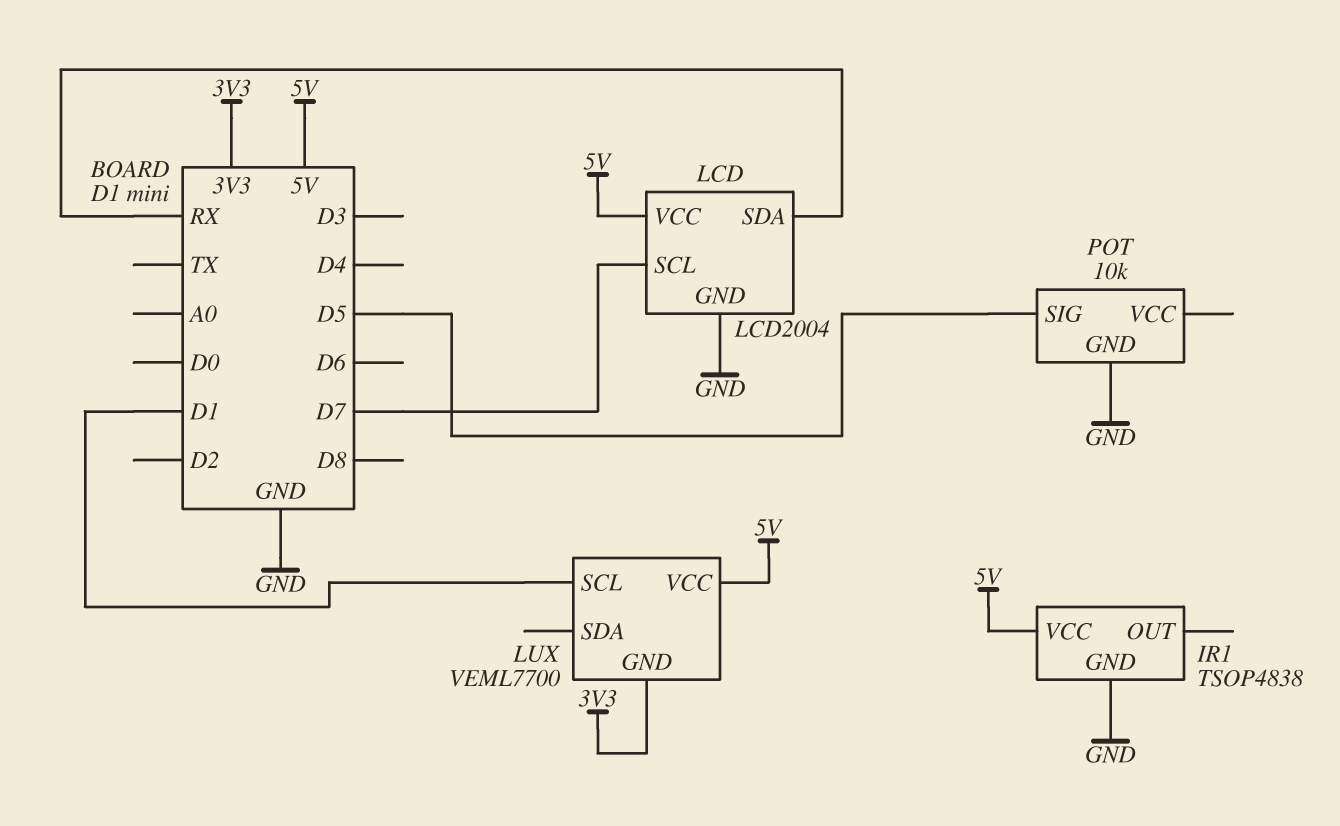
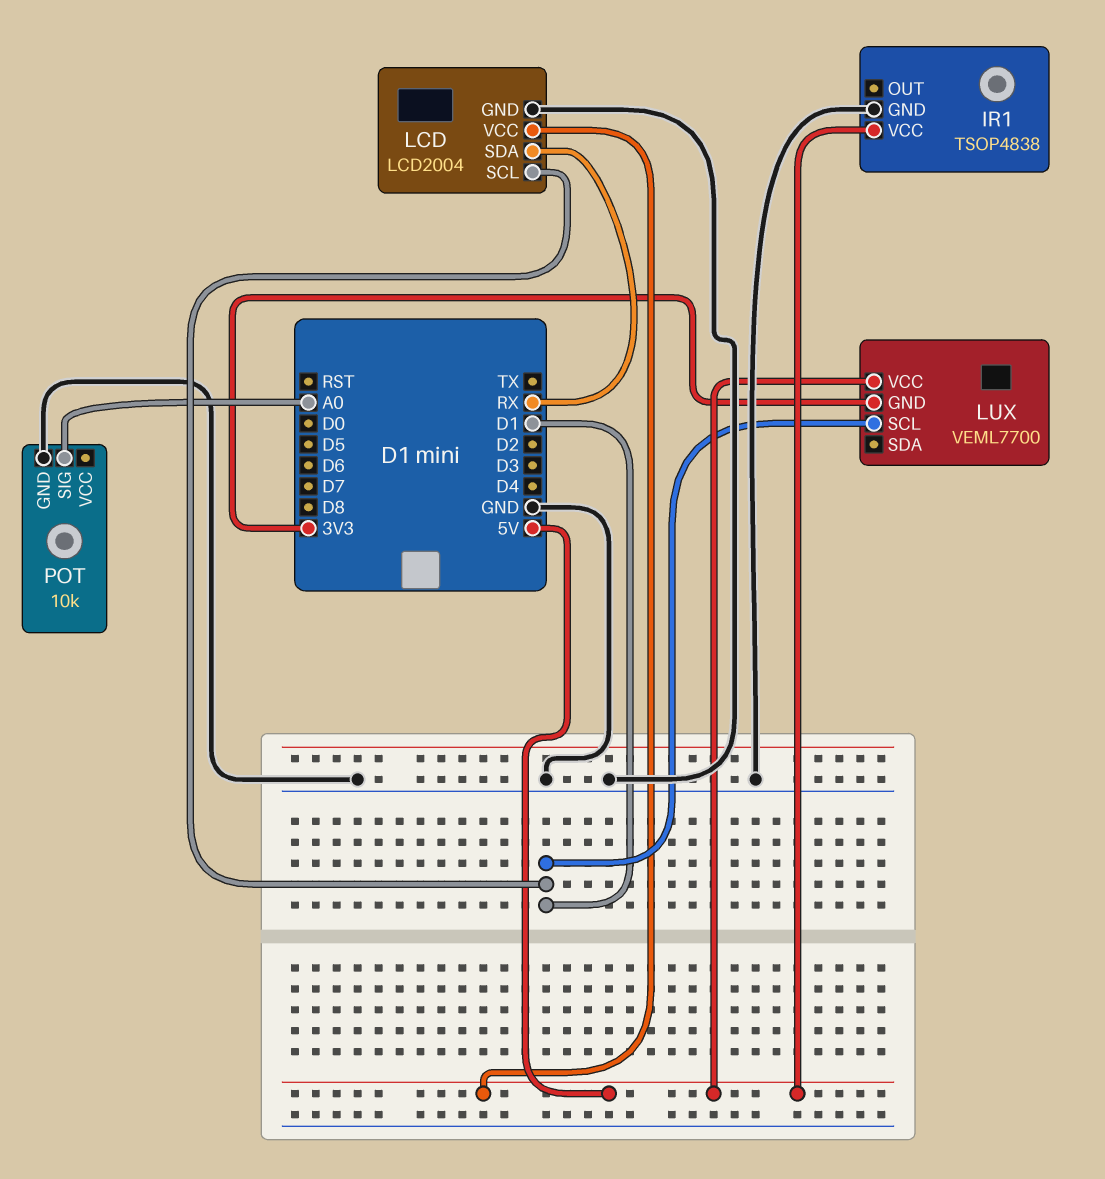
LCD pin SCL: D7 -> D1
POT pin SIG: D5 -> A0

